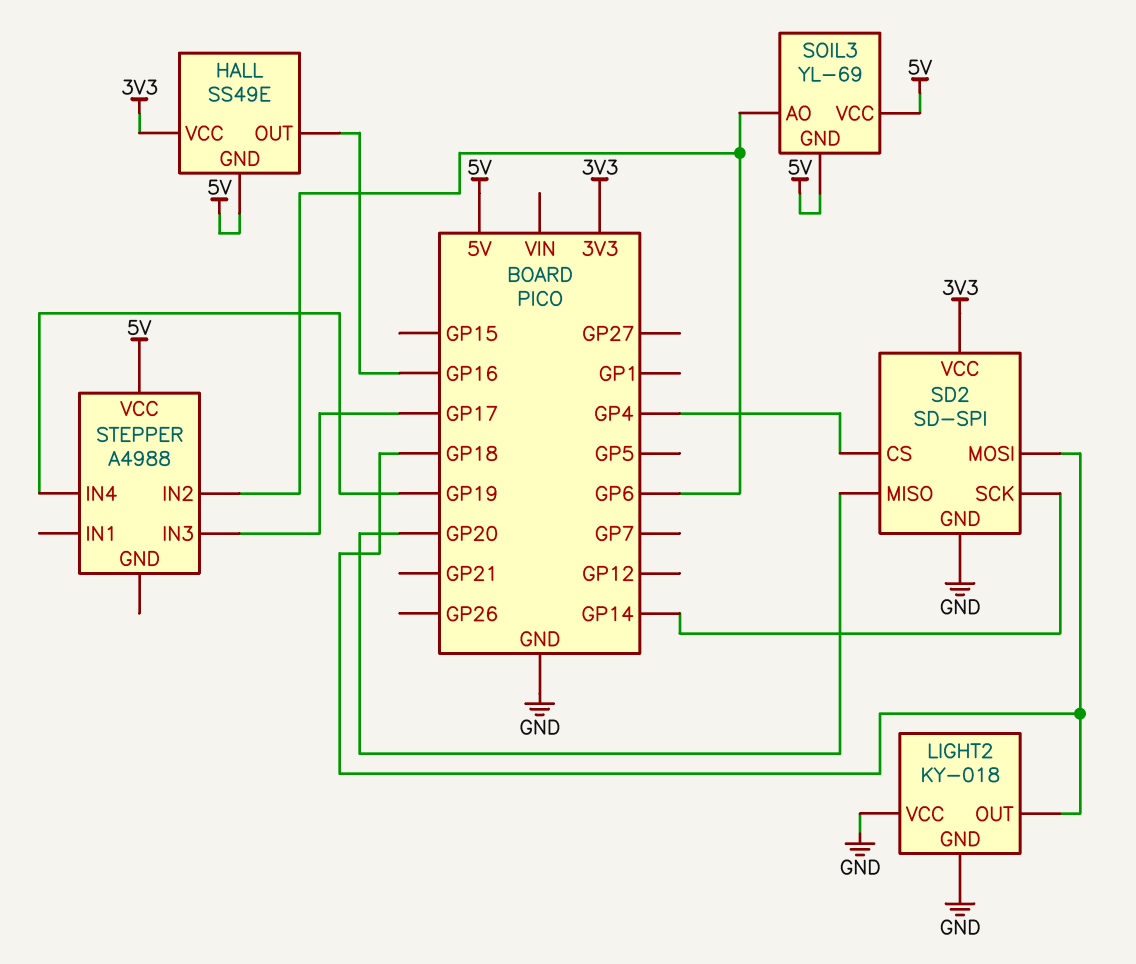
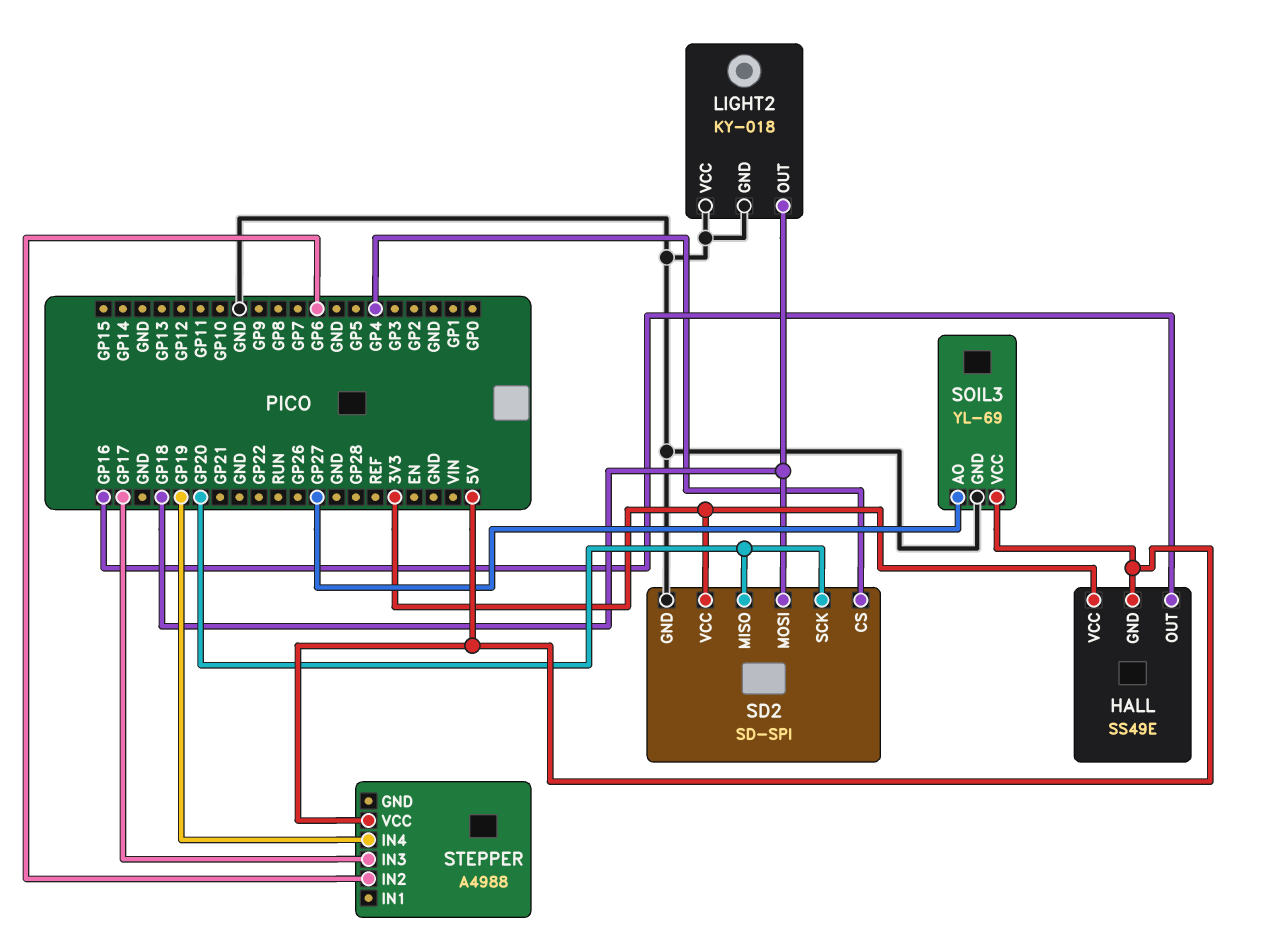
SD2 pin SCK: GP14 -> GP20
SOIL3 pin AO: GP6 -> GP27
SOIL3 pin GND: 5V -> GND

